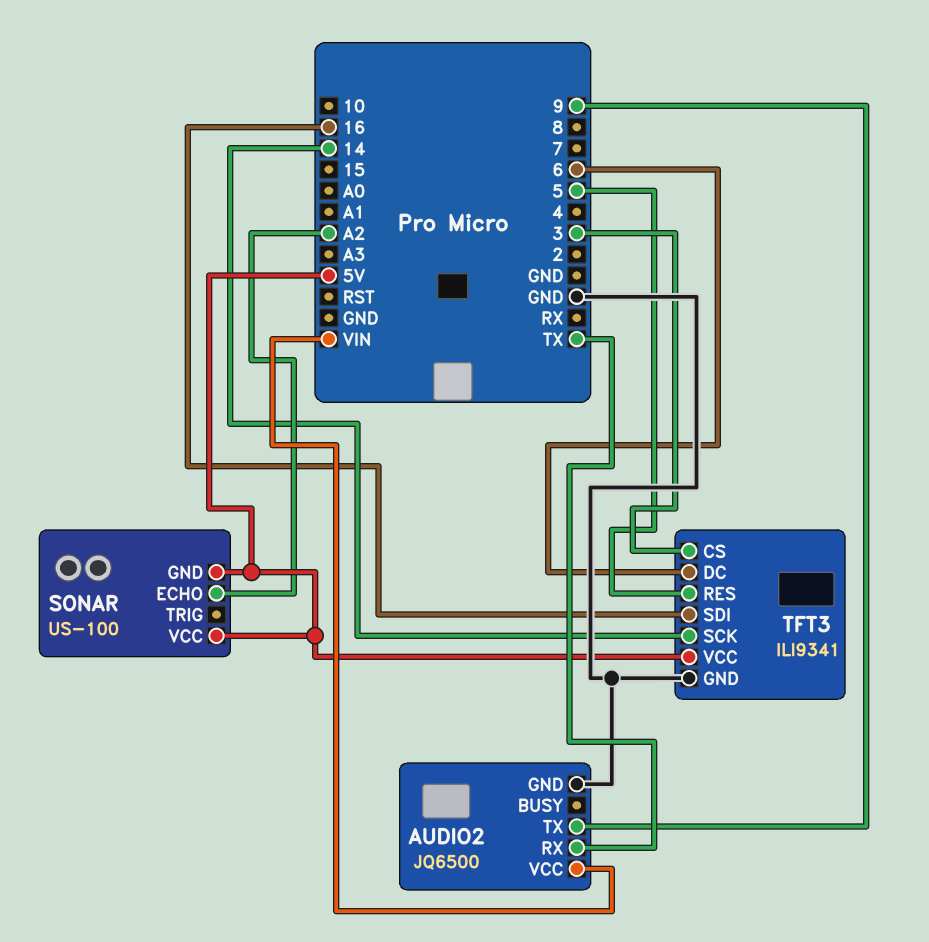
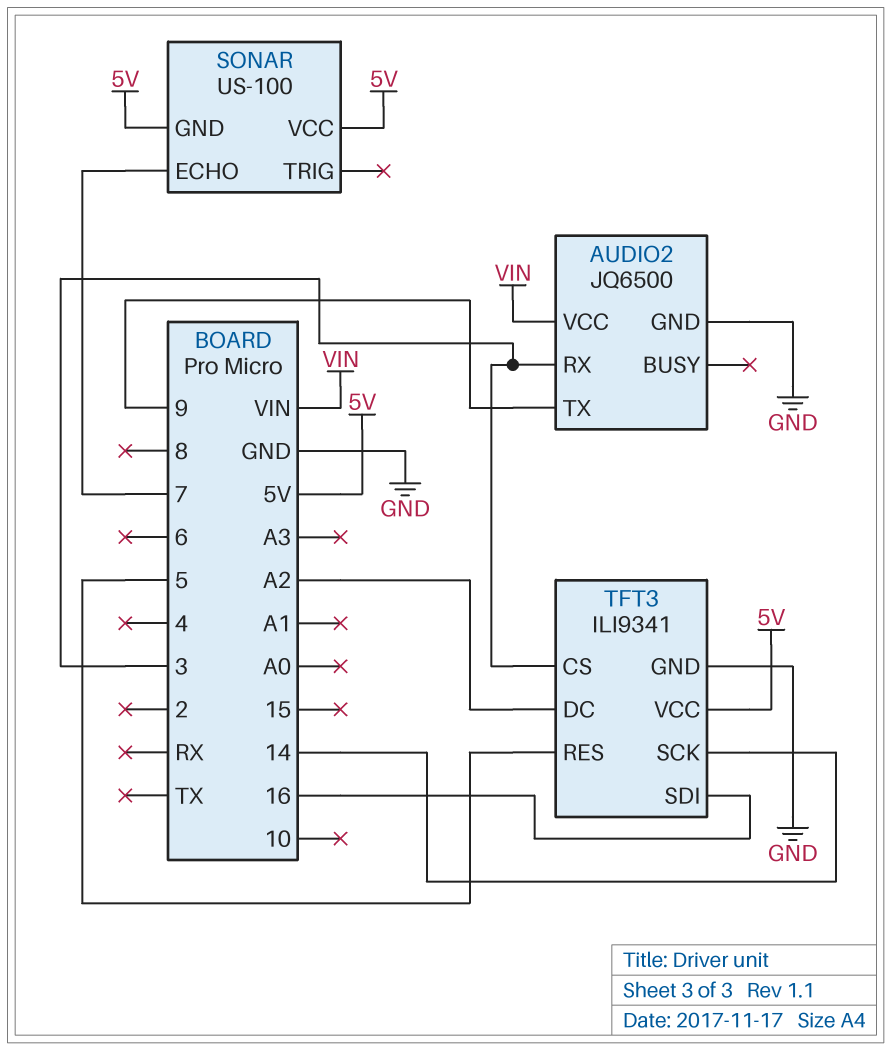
AUDIO2 pin RX: TX -> 3
SONAR pin ECHO: A2 -> 7
TFT3 pin DC: 6 -> A2

